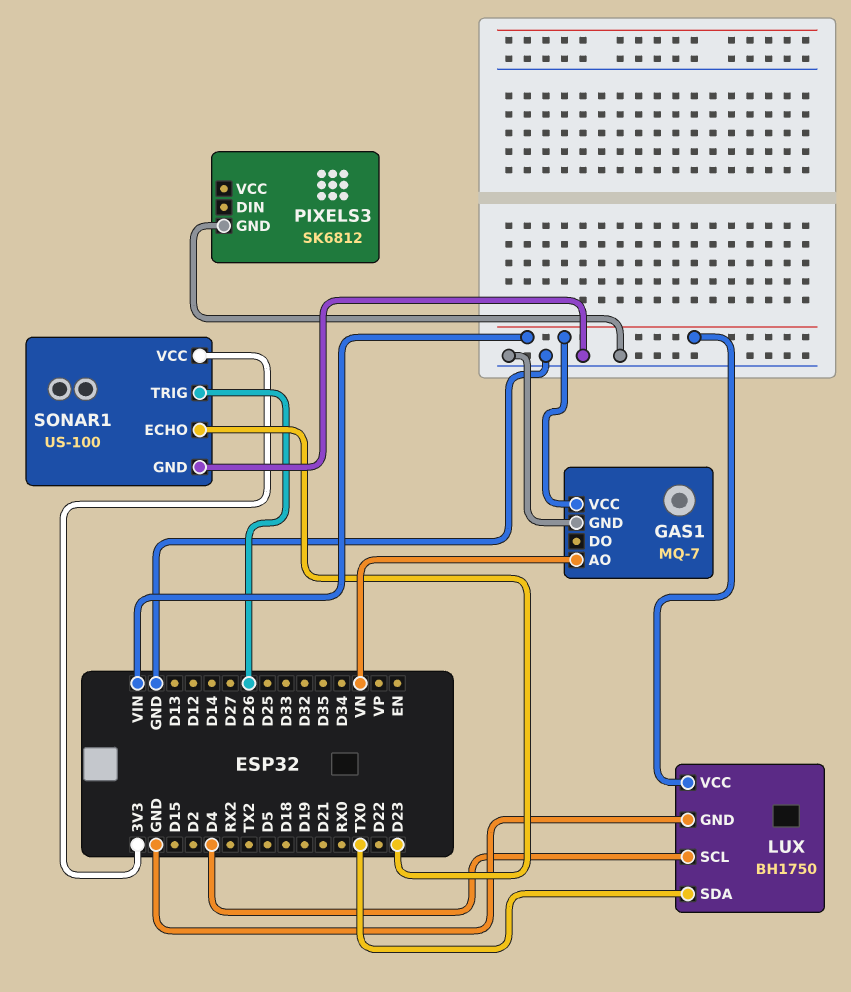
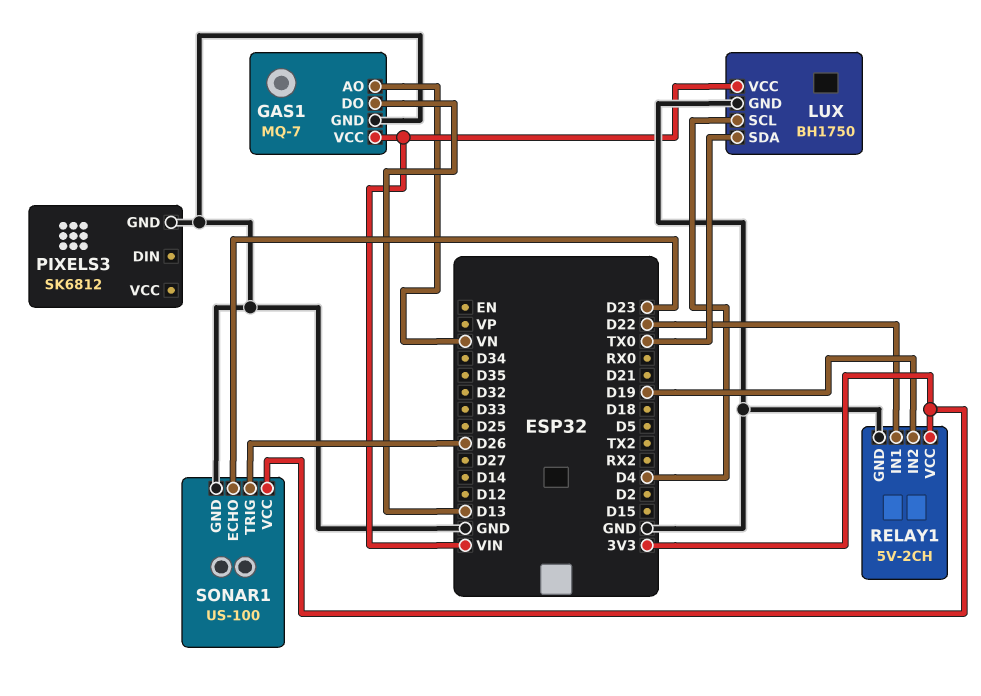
GAS1 pin DO: none -> D13
RELAY1: none -> 5V-2CH
RELAY1 pin GND: none -> GND
RELAY1 pin IN1: none -> D22
RELAY1 pin IN2: none -> D19
RELAY1 pin VCC: none -> 3V3

